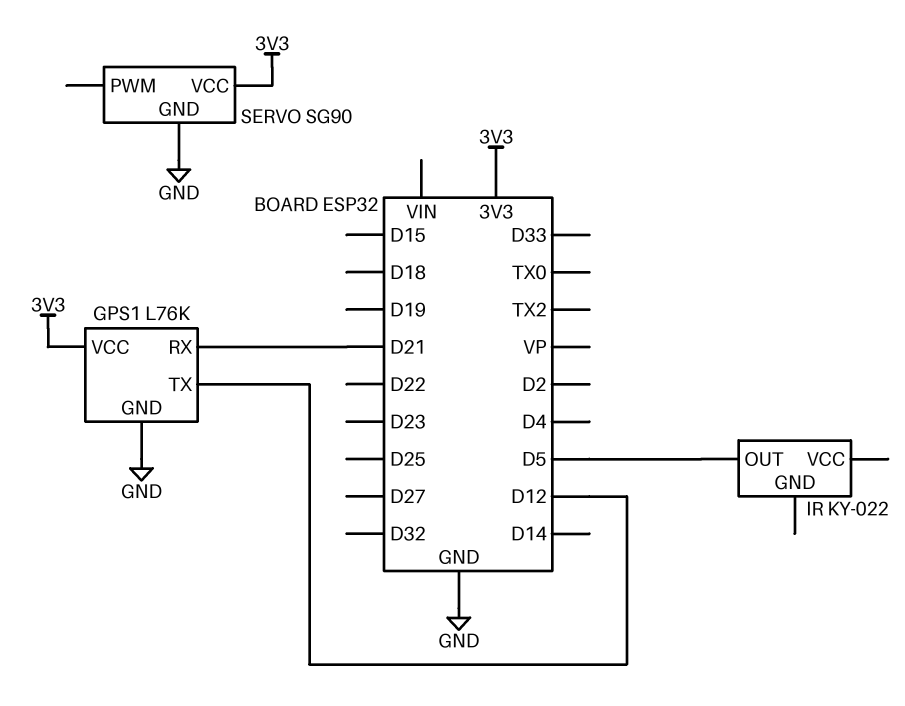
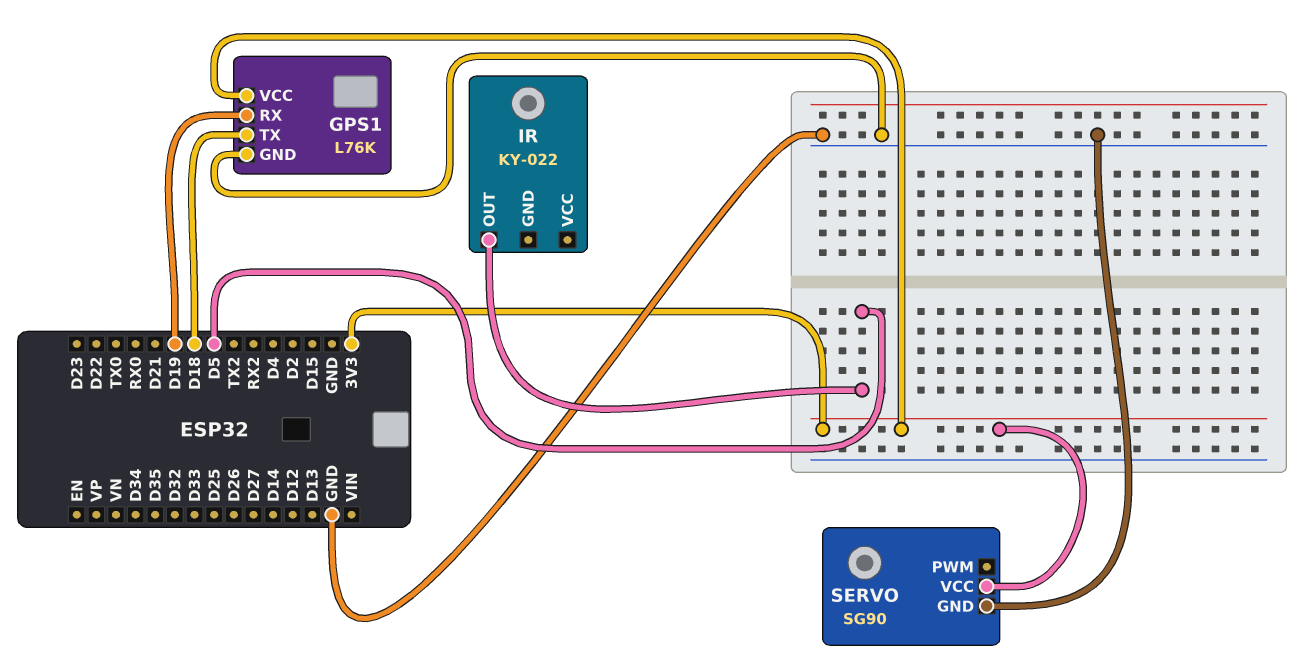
GPS1 pin RX: D21 -> D19
GPS1 pin TX: D12 -> D18

